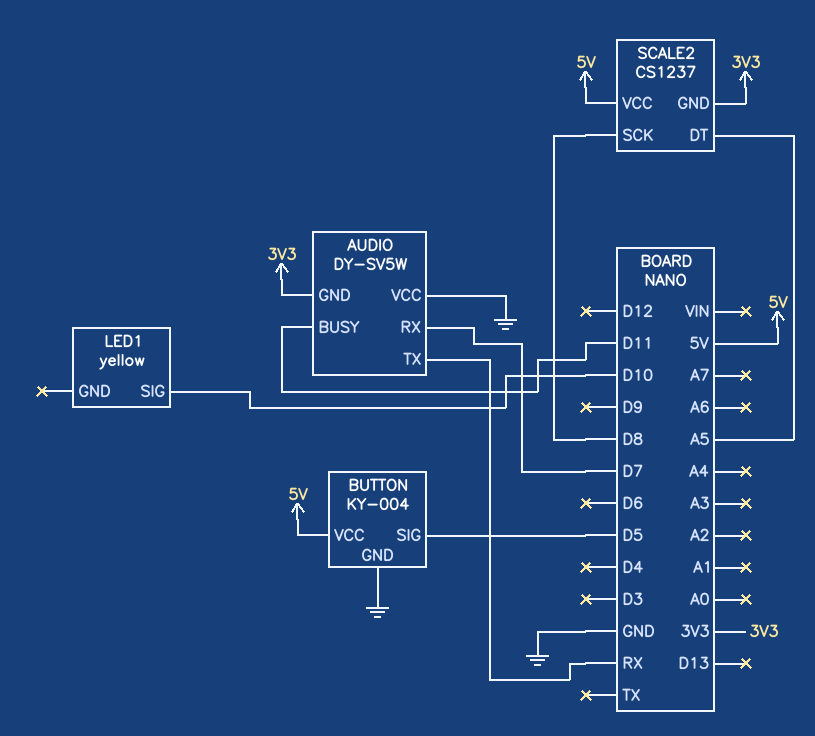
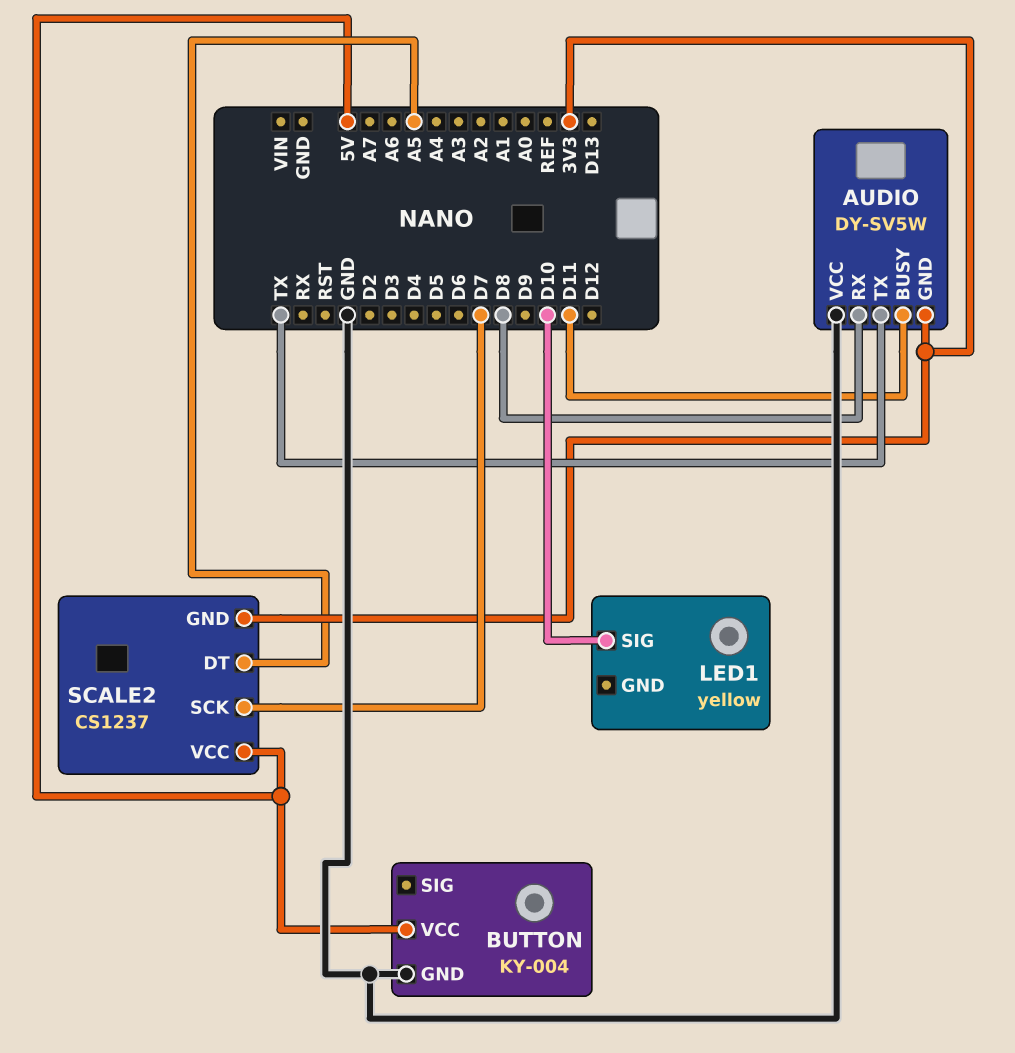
AUDIO pin RX: D7 -> D8
AUDIO pin TX: RX -> TX
BUTTON pin SIG: D5 -> none
SCALE2 pin SCK: D8 -> D7

